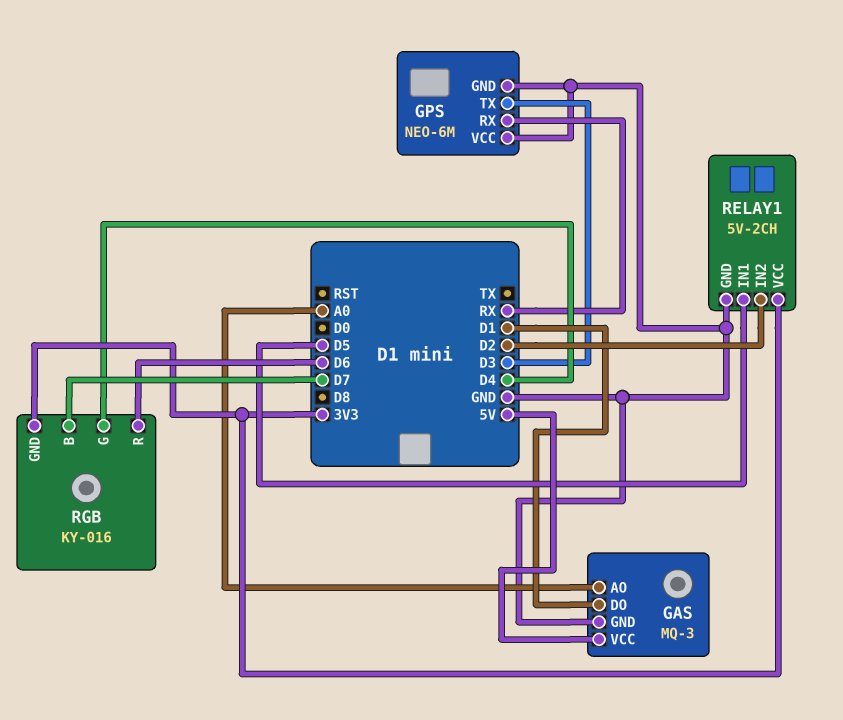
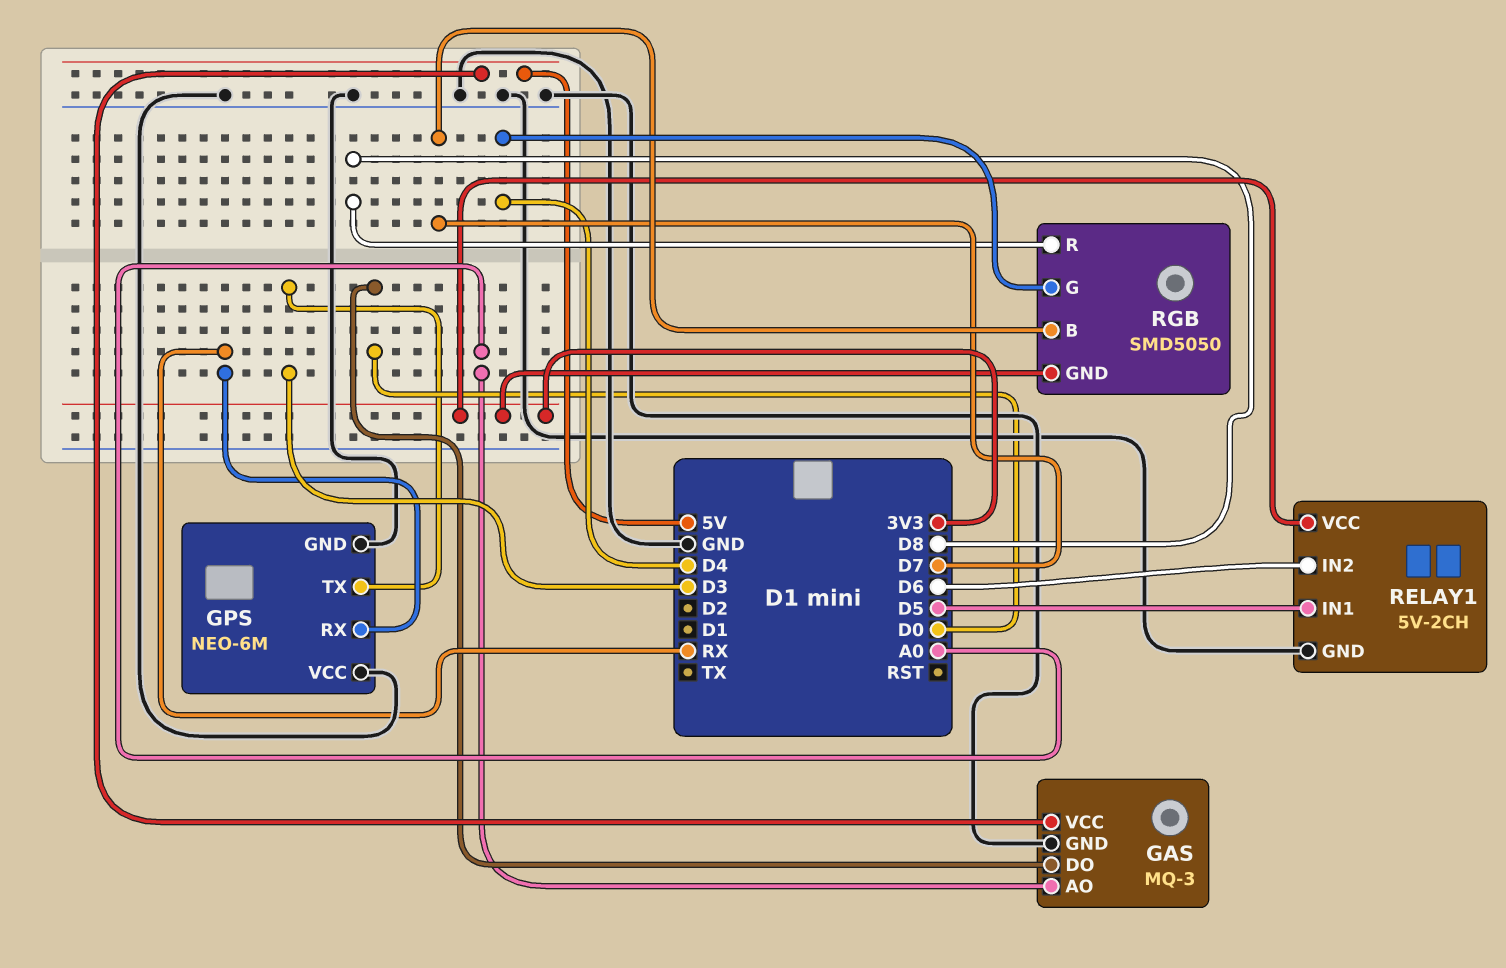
GAS pin DO: D1 -> D0
RELAY1 pin IN2: D2 -> D6
RGB: KY-016 -> SMD5050
RGB pin R: D6 -> D8

